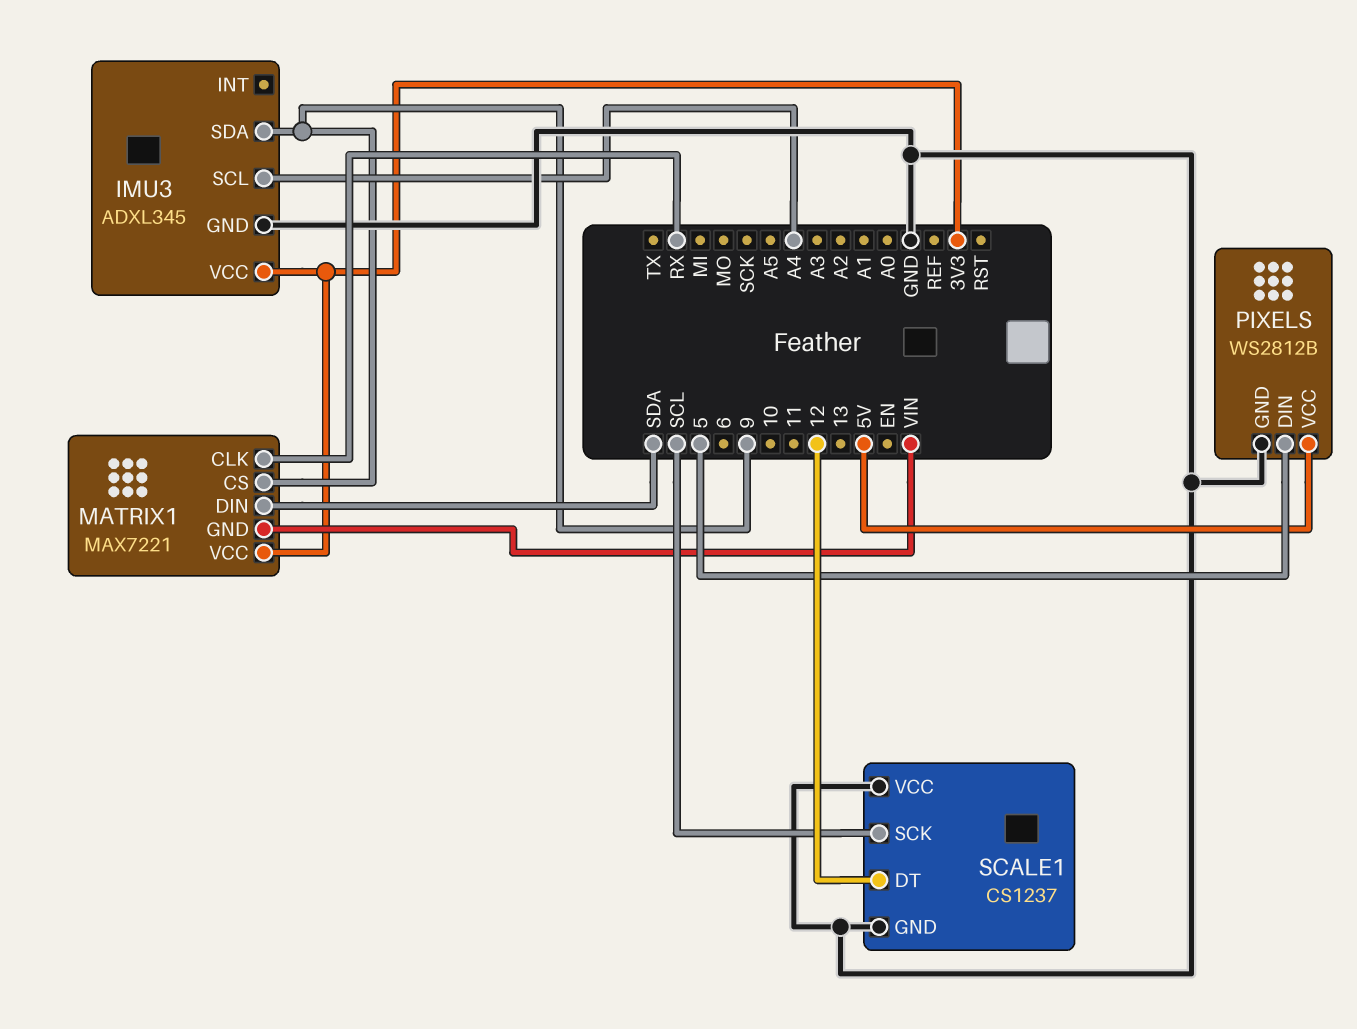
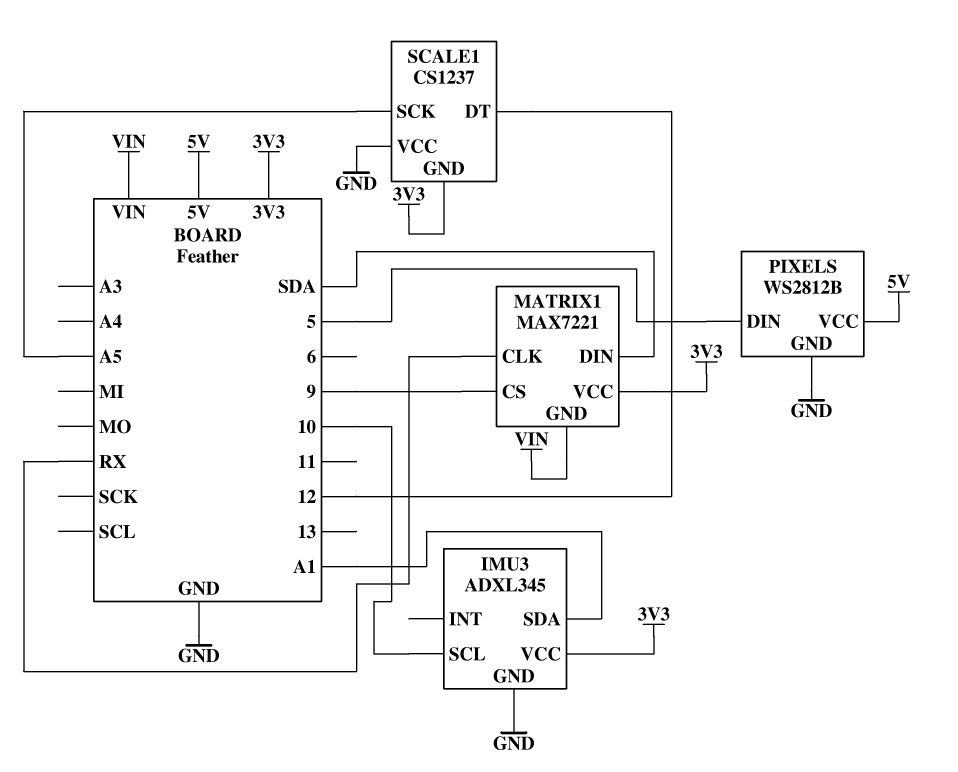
IMU3 pin SCL: A4 -> 10
IMU3 pin SDA: 9 -> A1
SCALE1 pin GND: GND -> 3V3
SCALE1 pin SCK: SCL -> A5

